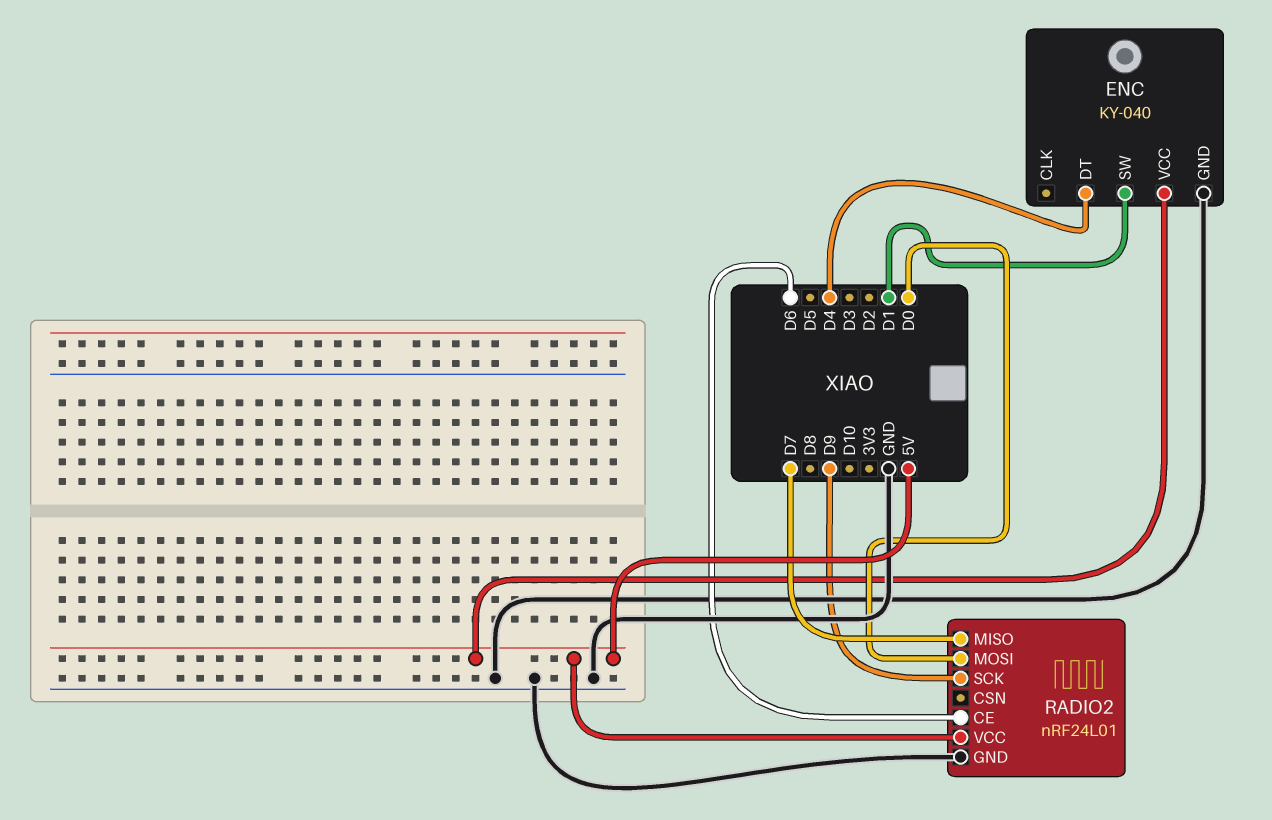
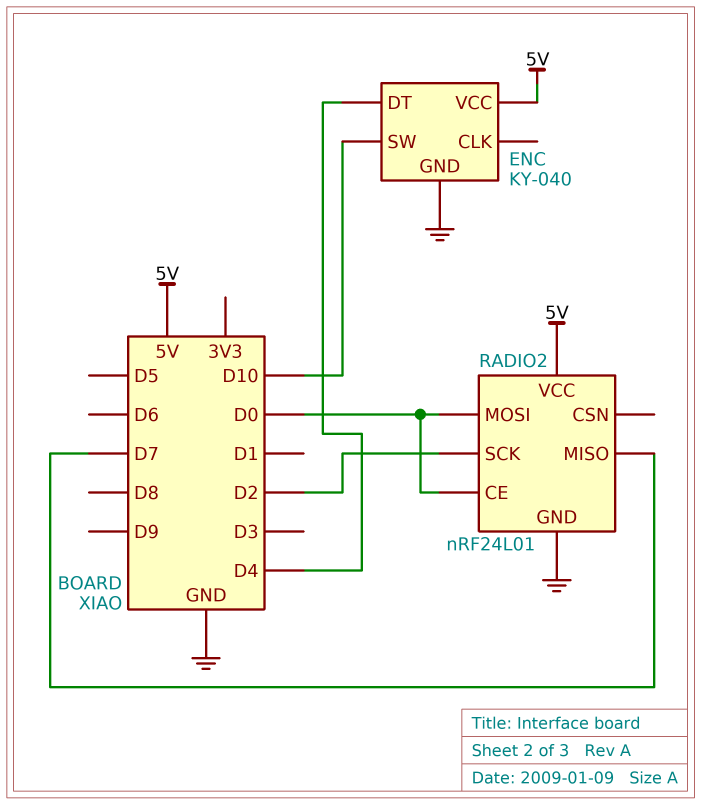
ENC pin SW: D1 -> D10
RADIO2 pin CE: D6 -> D0
RADIO2 pin SCK: D9 -> D2

